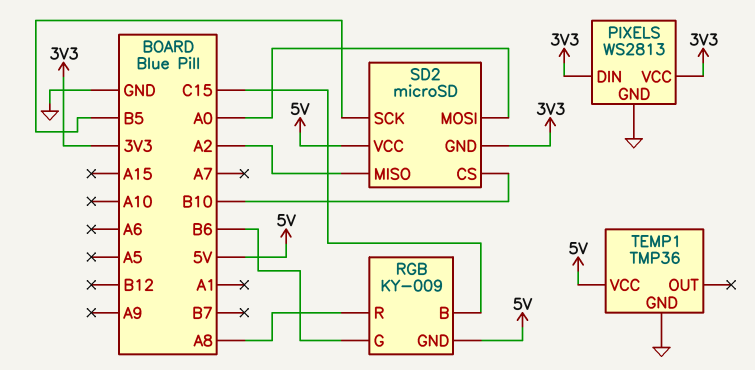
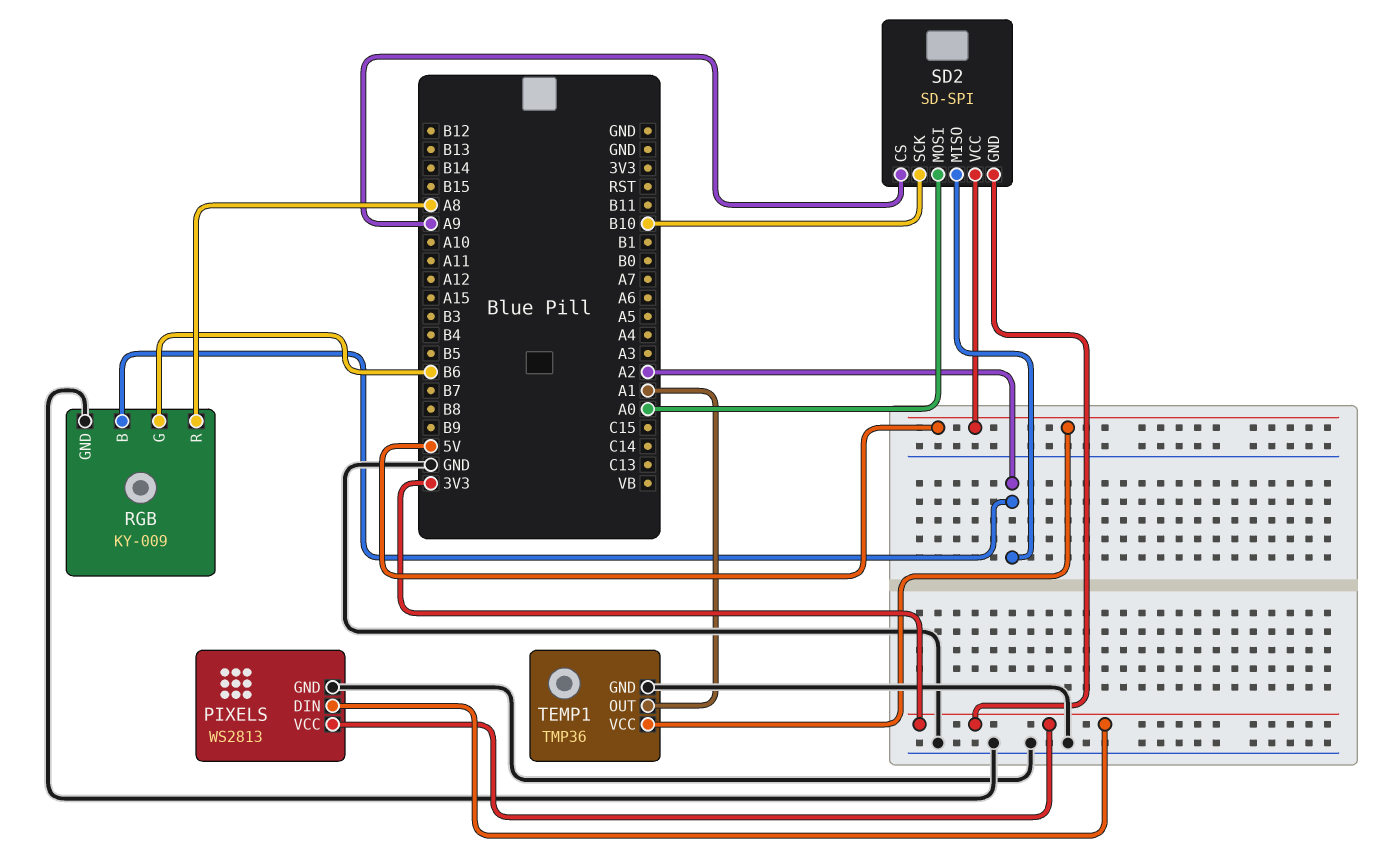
RGB pin B: C15 -> A2
RGB pin GND: 5V -> GND
SD2: microSD -> SD-SPI
SD2 pin CS: B10 -> A9
SD2 pin SCK: B5 -> B10
TEMP1 pin OUT: none -> A1

